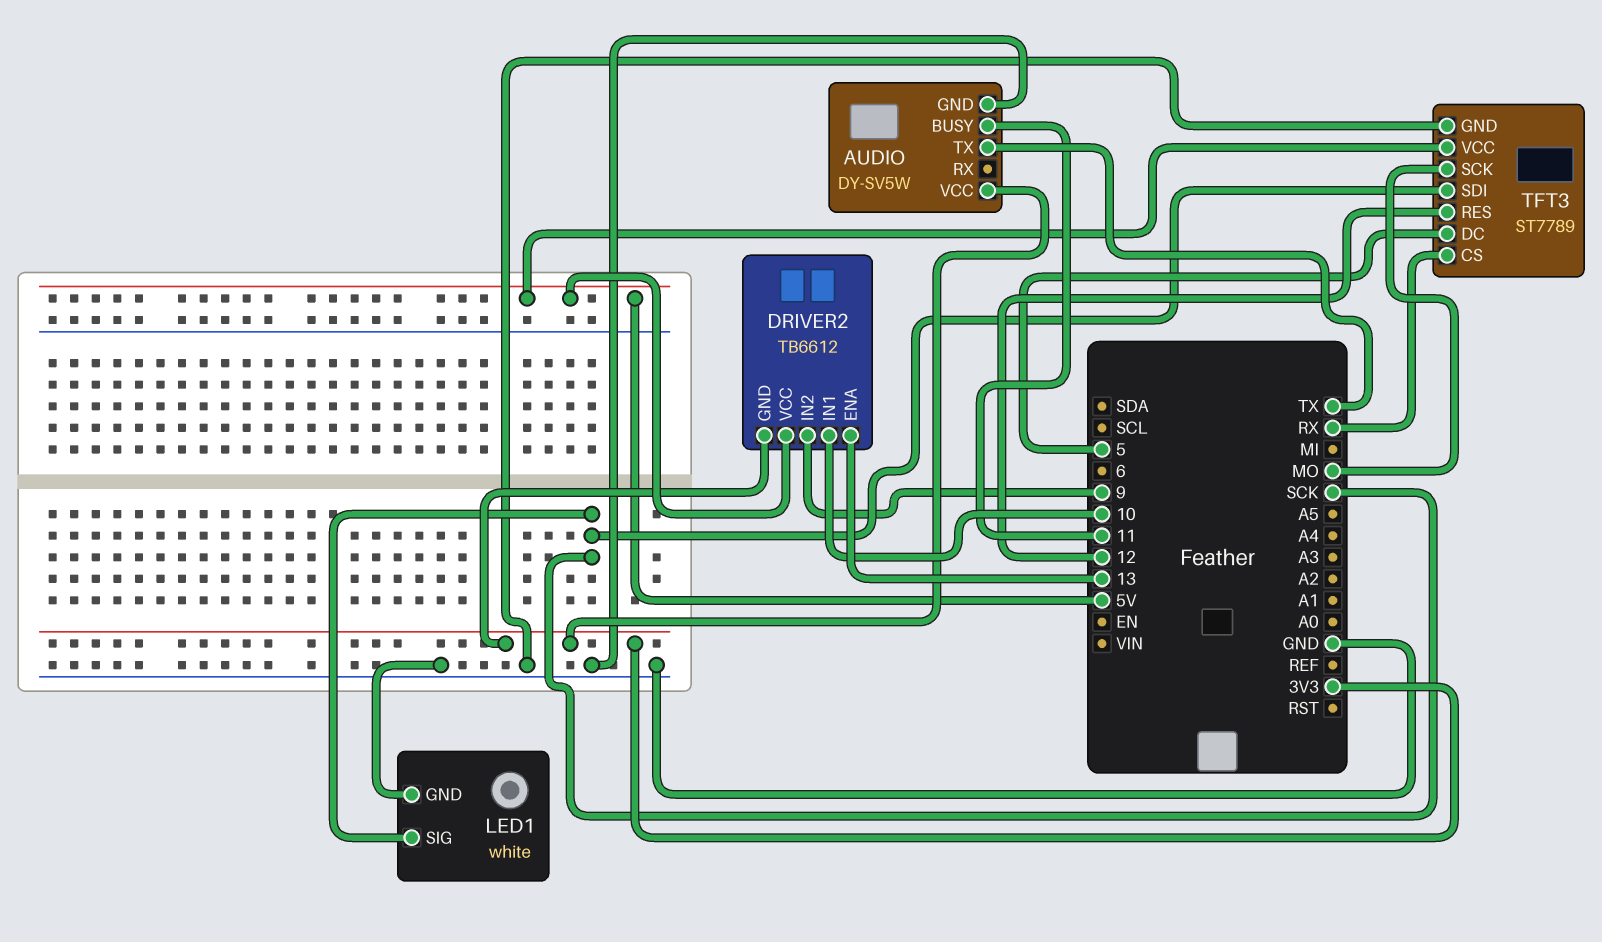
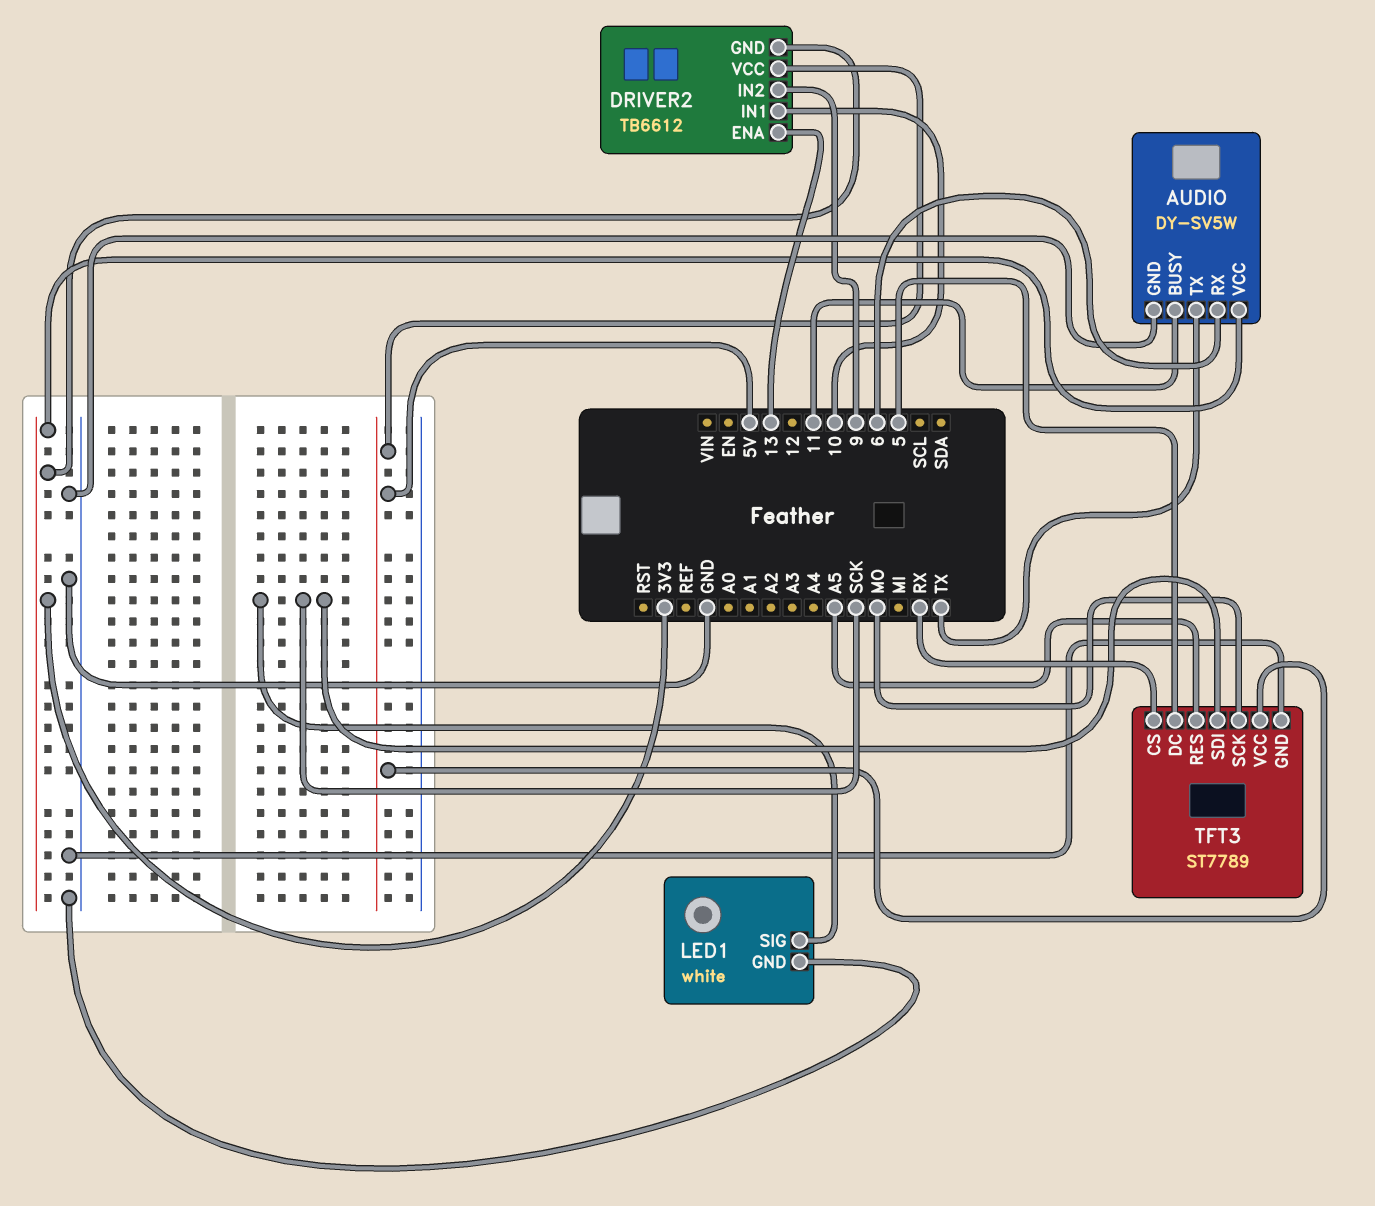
AUDIO pin RX: none -> 6
TFT3 pin RES: 12 -> A5

